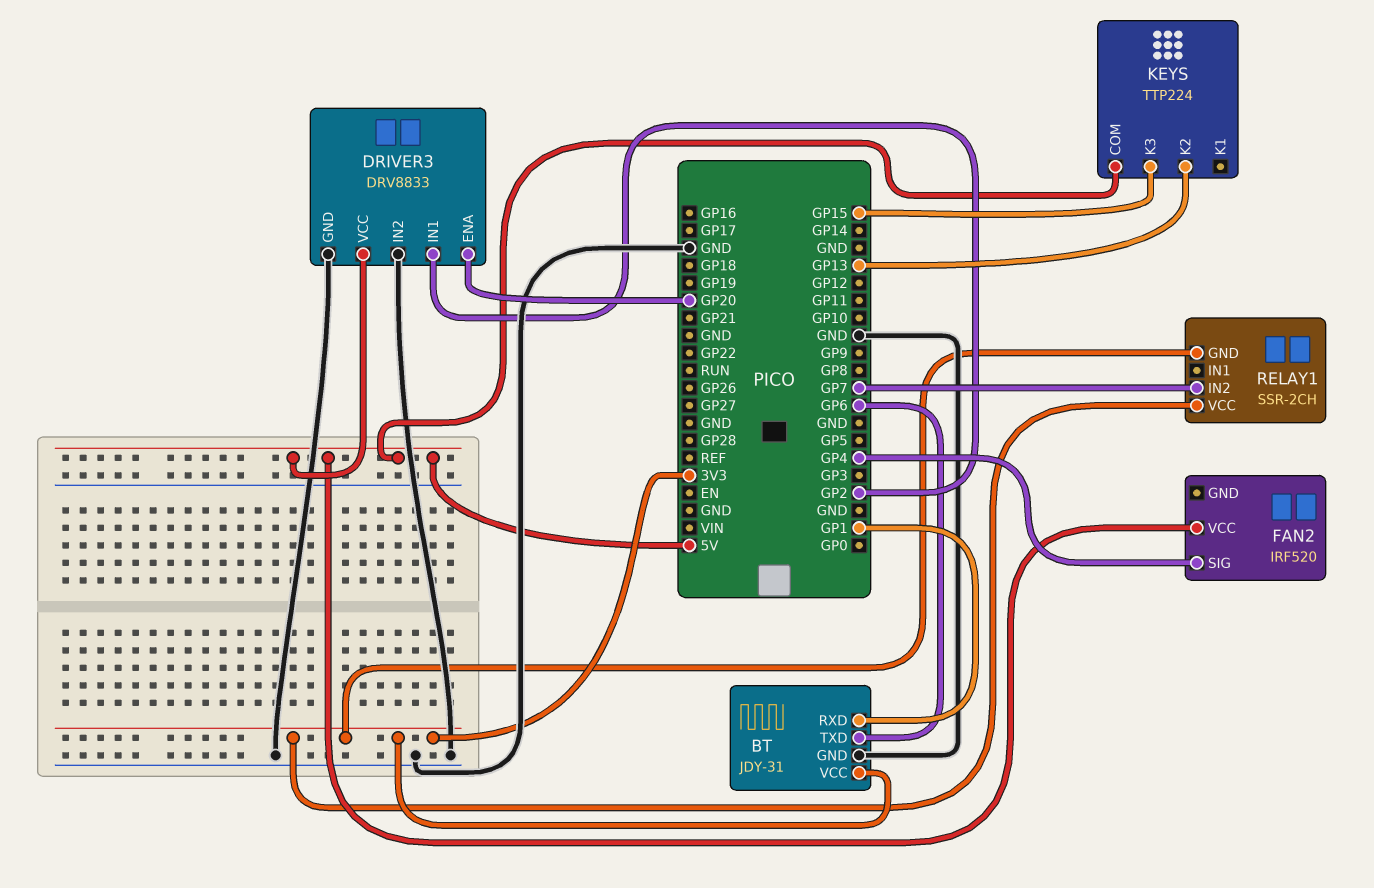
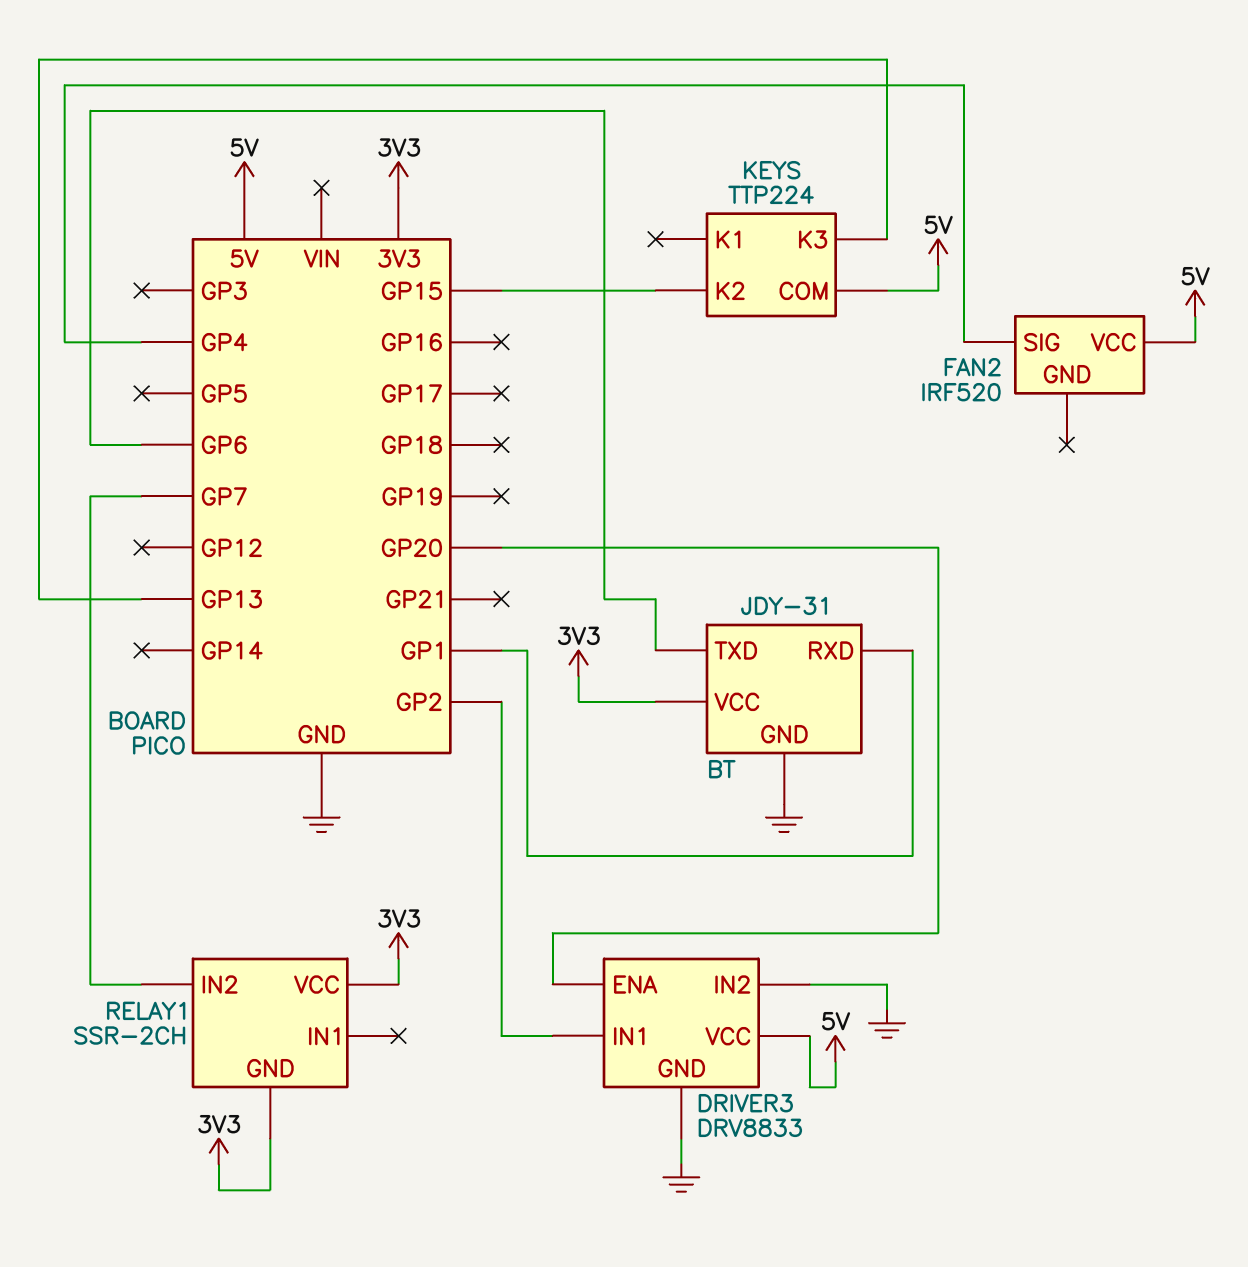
KEYS pin K2: GP13 -> GP15
KEYS pin K3: GP15 -> GP13

